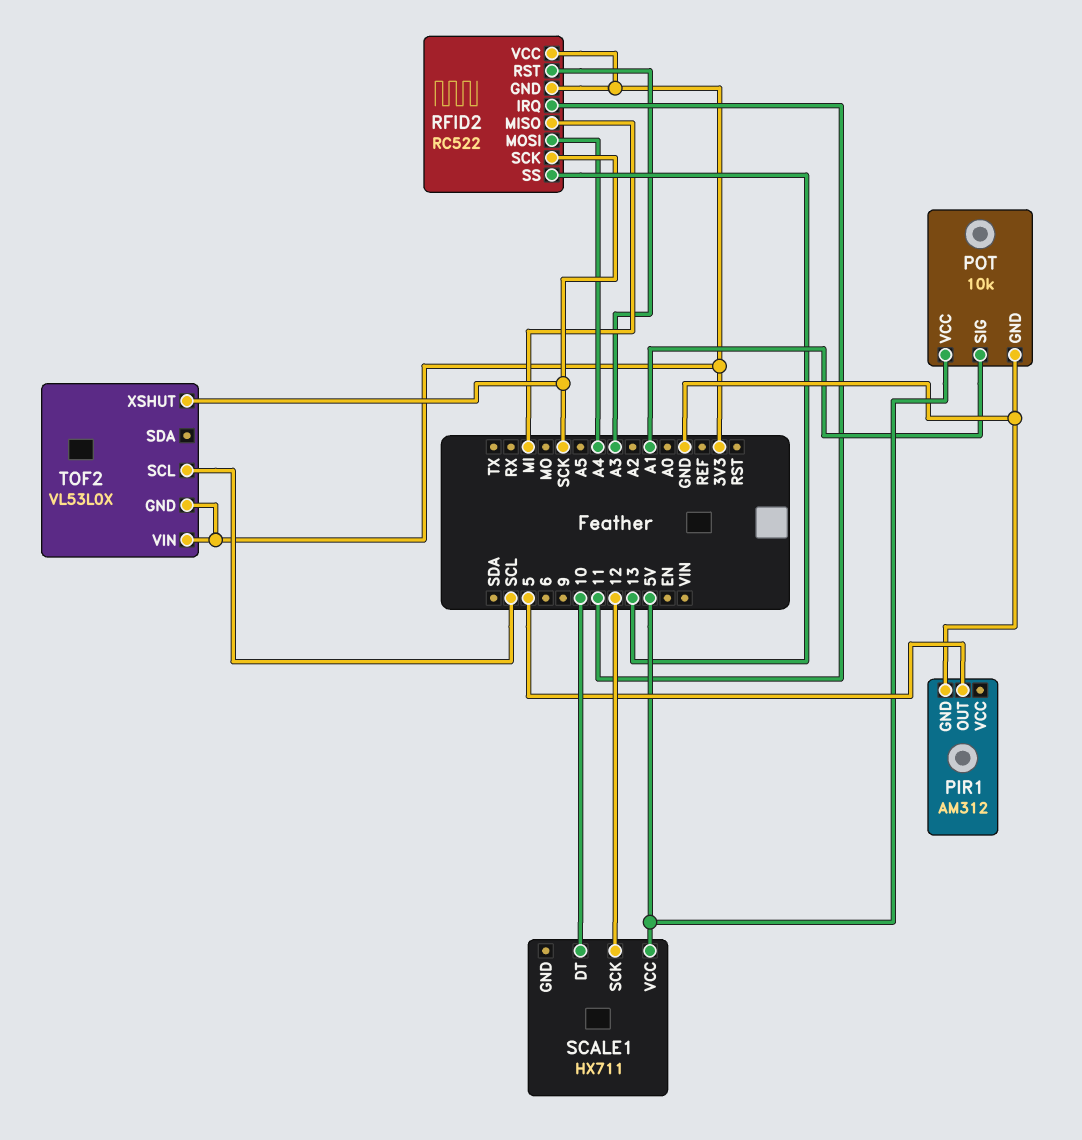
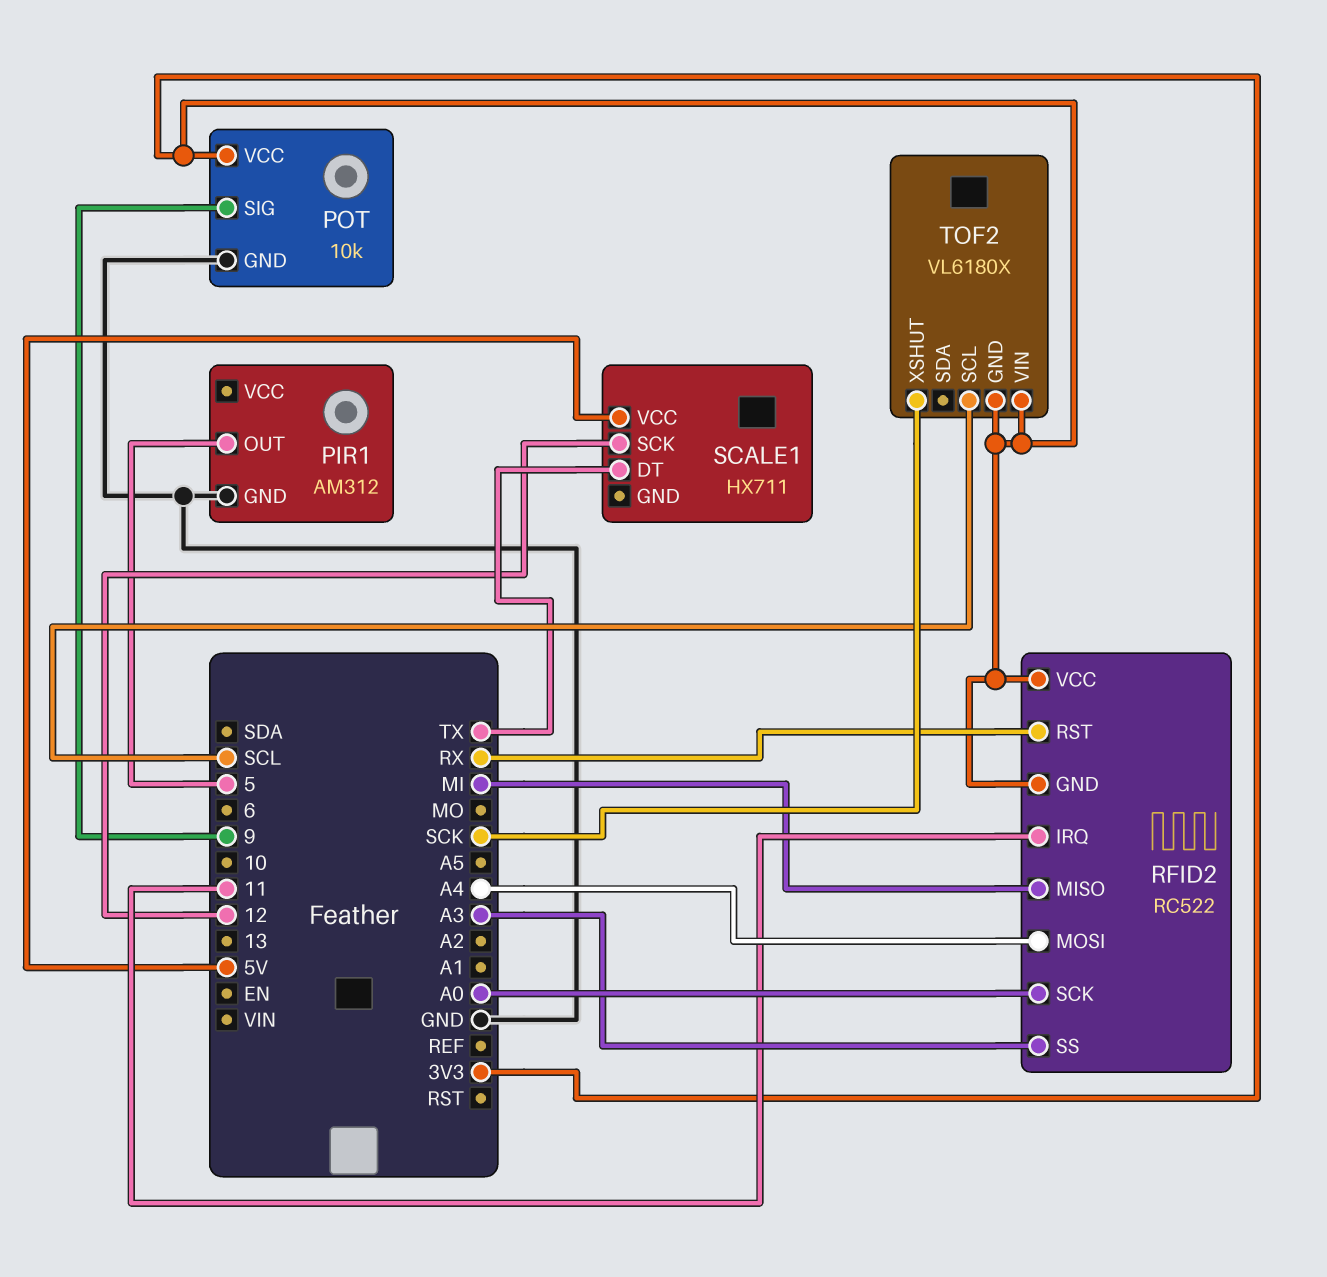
POT pin SIG: A1 -> 9
POT pin VCC: 5V -> 3V3
RFID2 pin RST: A3 -> RX
RFID2 pin SCK: SCK -> A0
RFID2 pin SS: 13 -> A3
SCALE1 pin DT: 10 -> TX
TOF2: VL53L0X -> VL6180X

